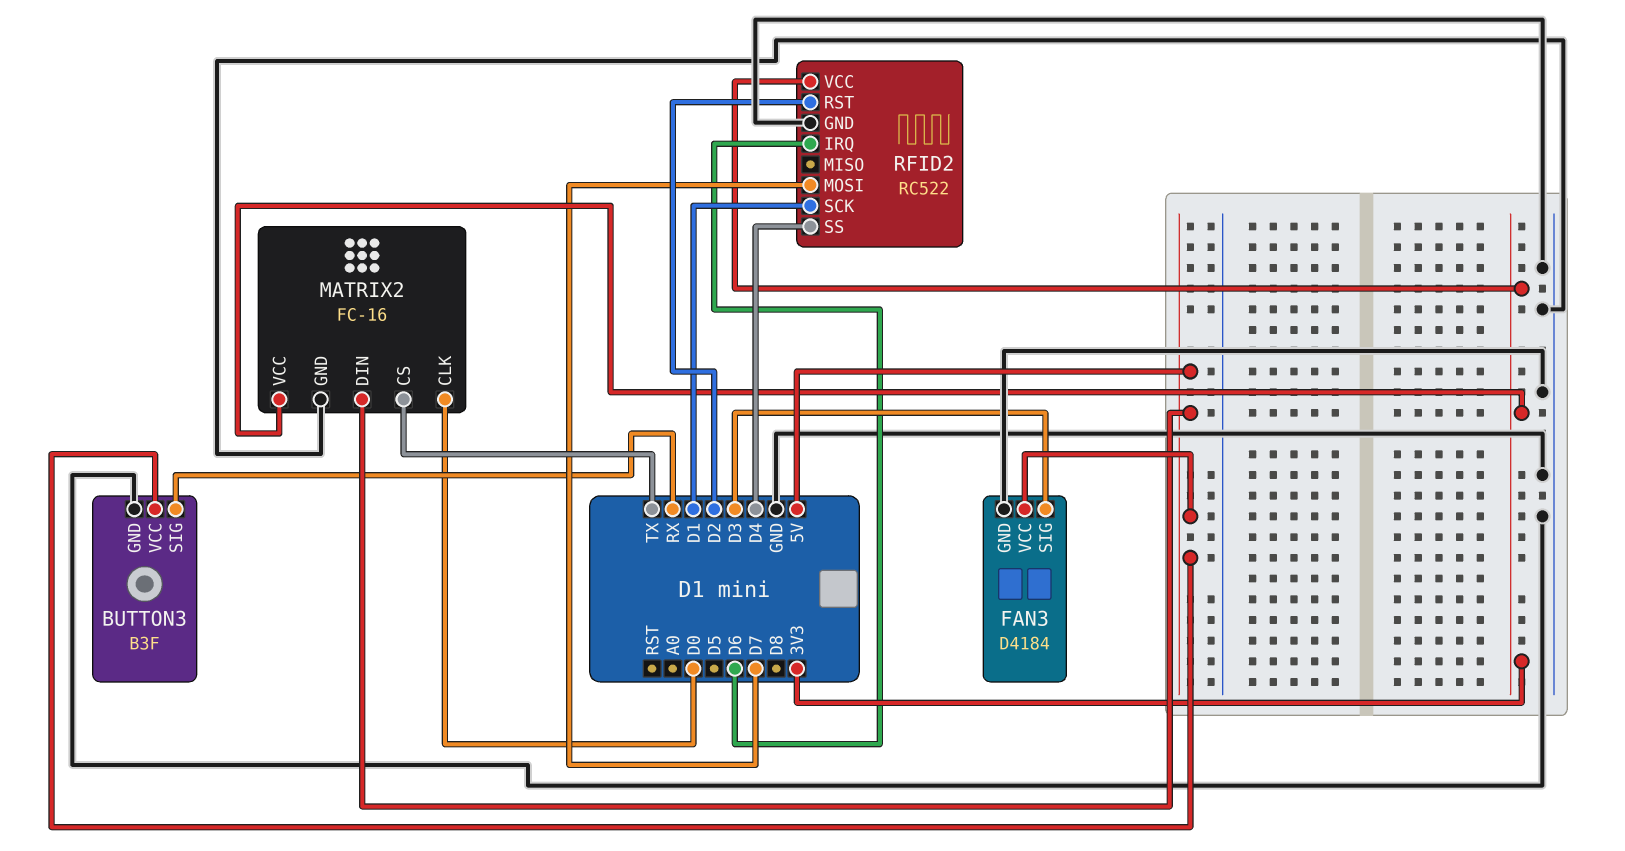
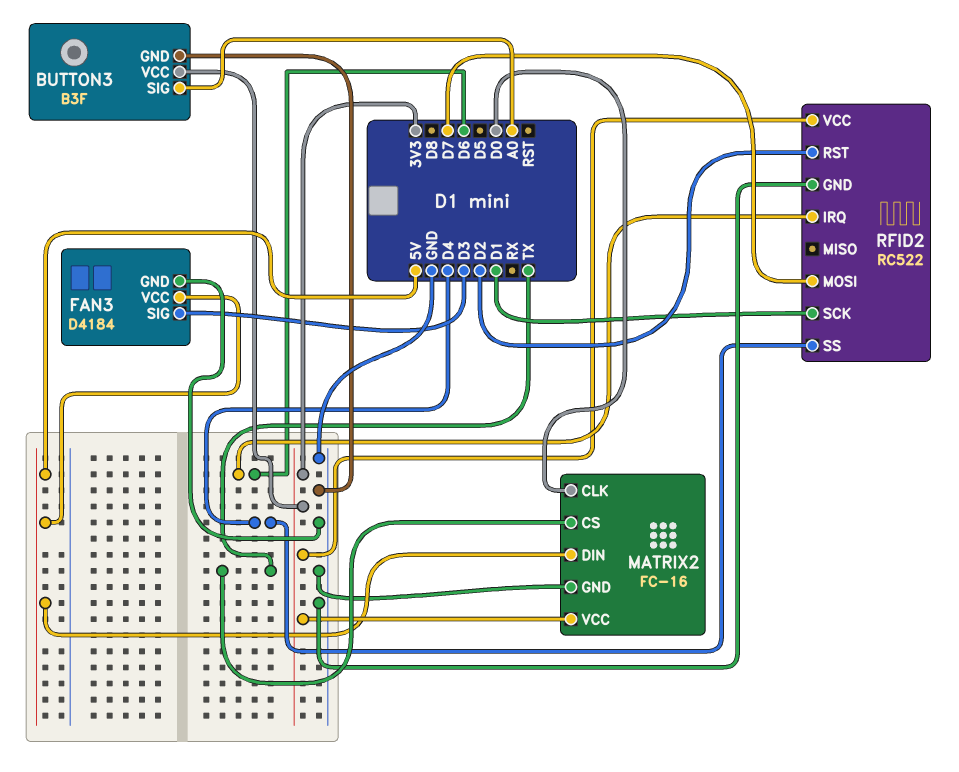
BUTTON3 pin SIG: RX -> A0
BUTTON3 pin VCC: 5V -> 3V3

